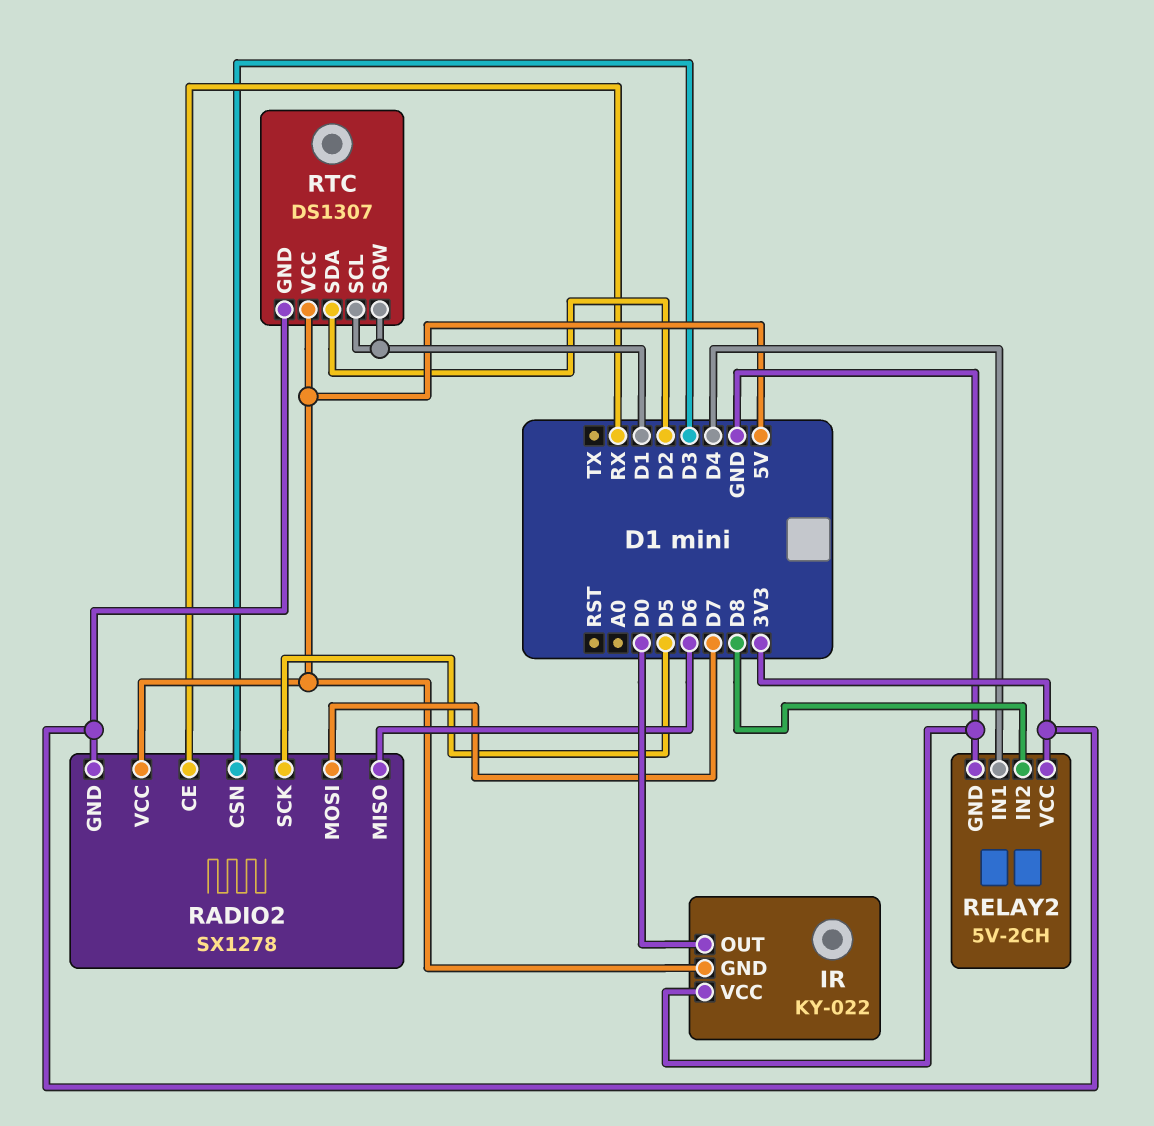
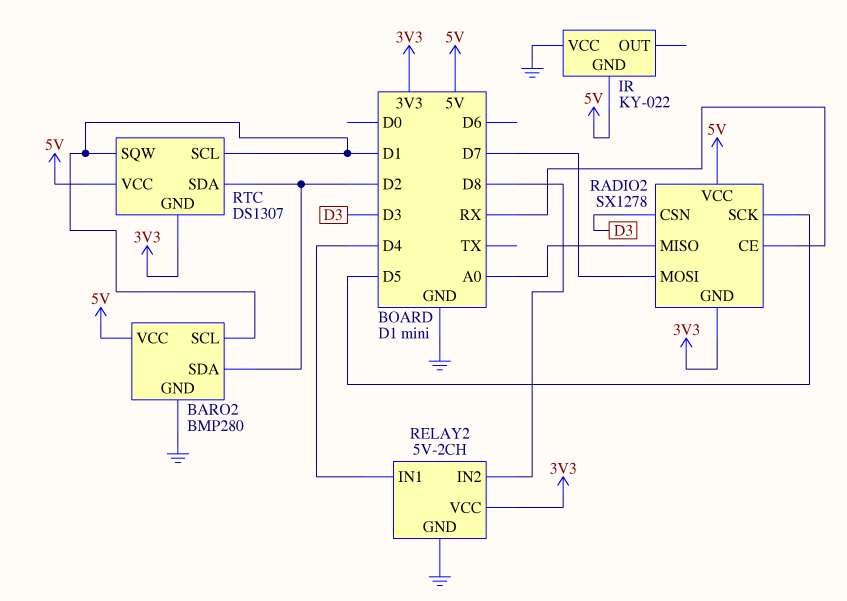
BARO2: none -> BMP280
BARO2 pin GND: none -> GND
BARO2 pin SCL: none -> D1
BARO2 pin SDA: none -> D2
BARO2 pin VCC: none -> 5V
IR pin OUT: D0 -> none
RADIO2 pin MISO: D6 -> A0

